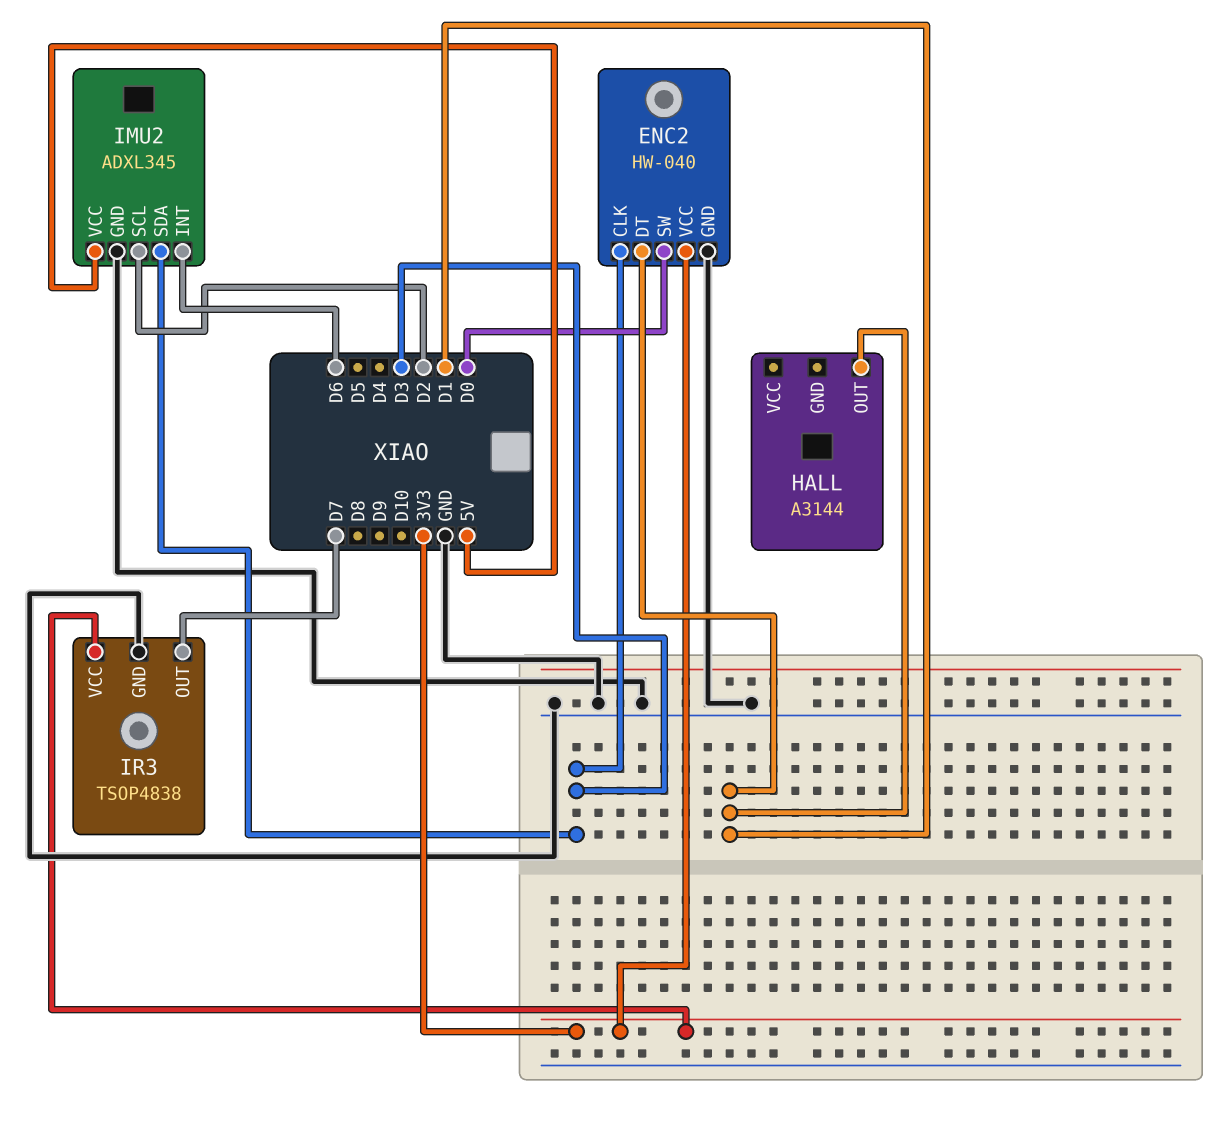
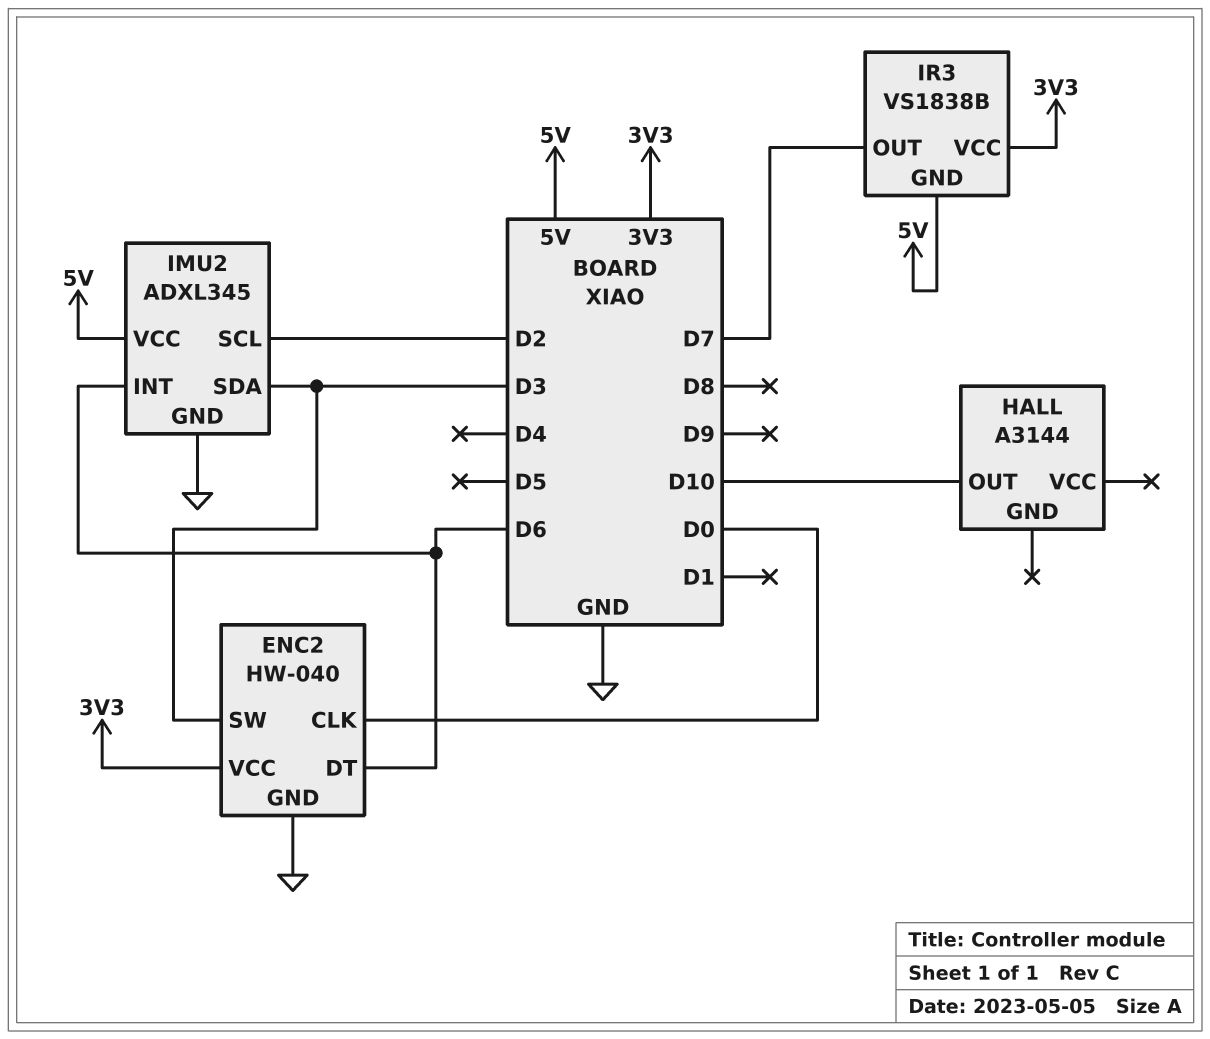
ENC2 pin CLK: D3 -> D0
ENC2 pin DT: D1 -> D6
ENC2 pin SW: D0 -> D3
HALL pin OUT: D1 -> D10
IR3: TSOP4838 -> VS1838B
IR3 pin GND: GND -> 5V

